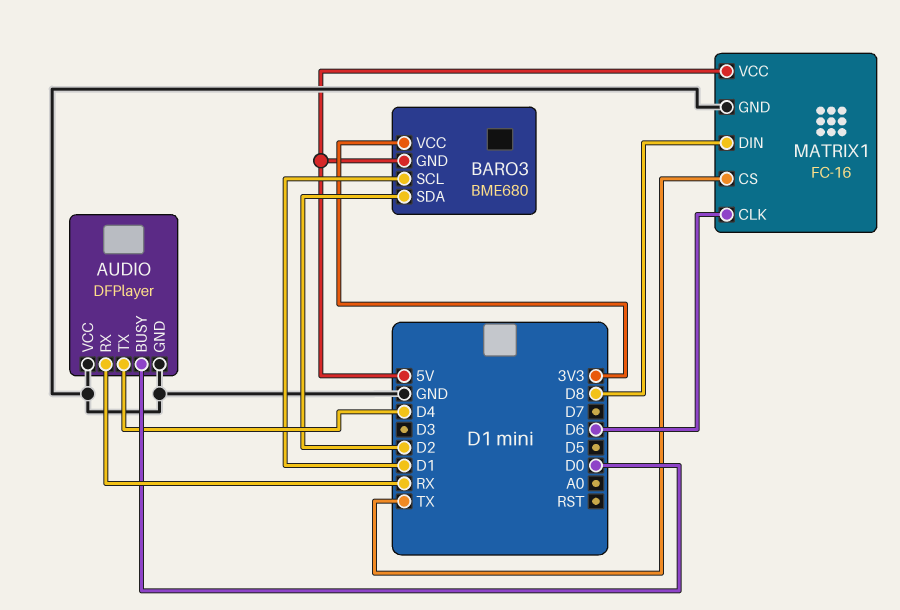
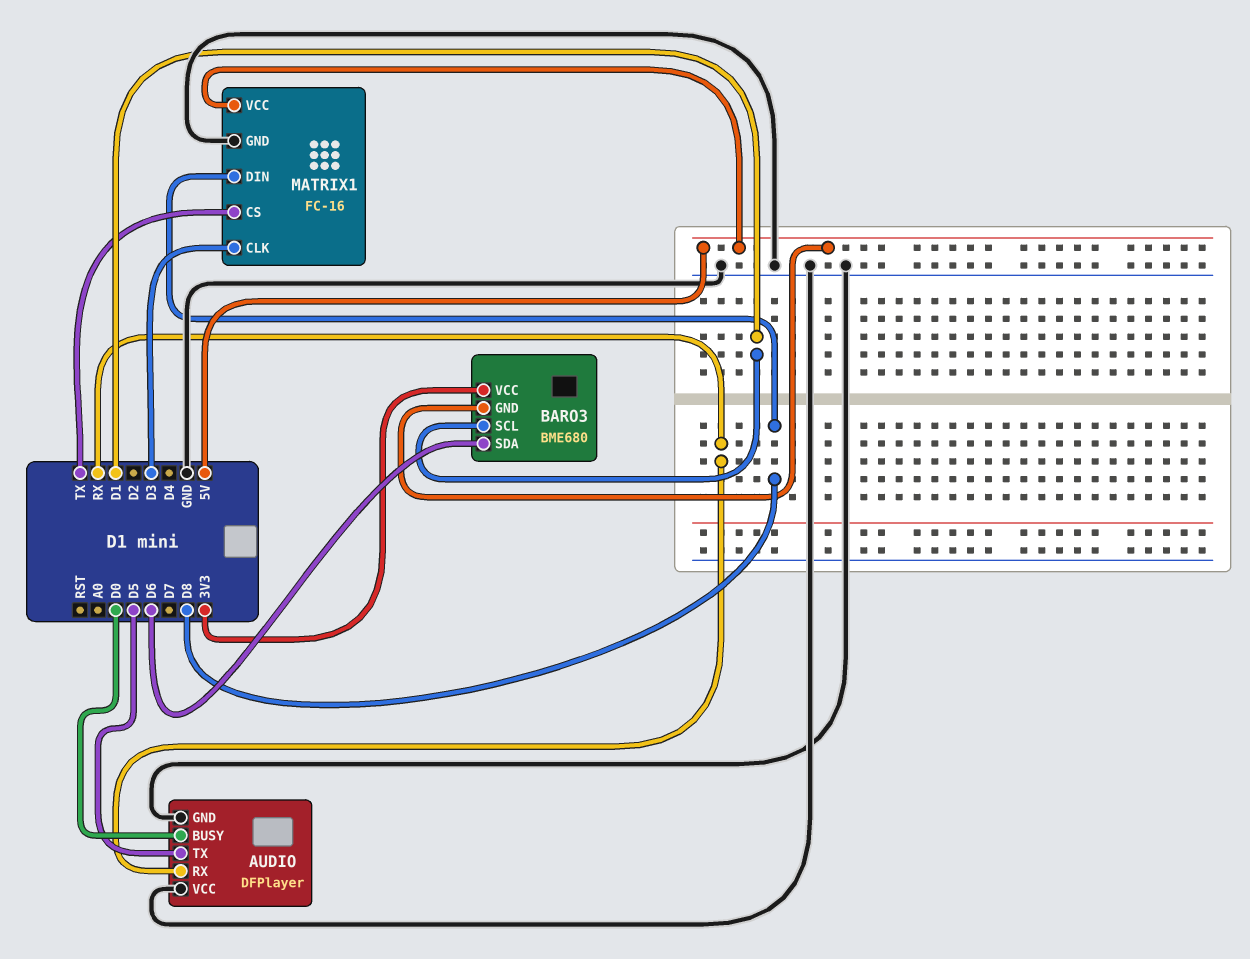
AUDIO pin TX: D4 -> D5
BARO3 pin SDA: D2 -> D6
MATRIX1 pin CLK: D6 -> D3

